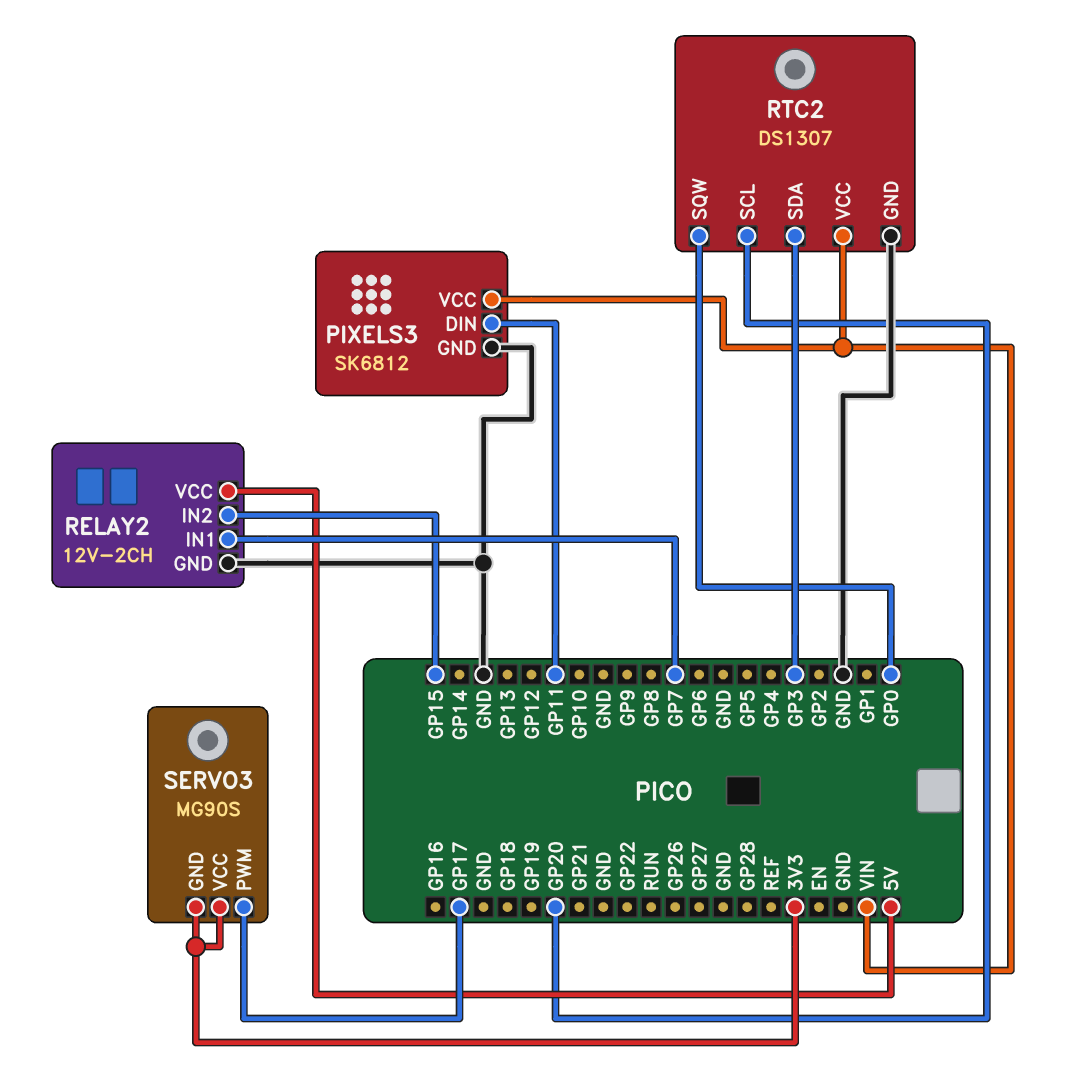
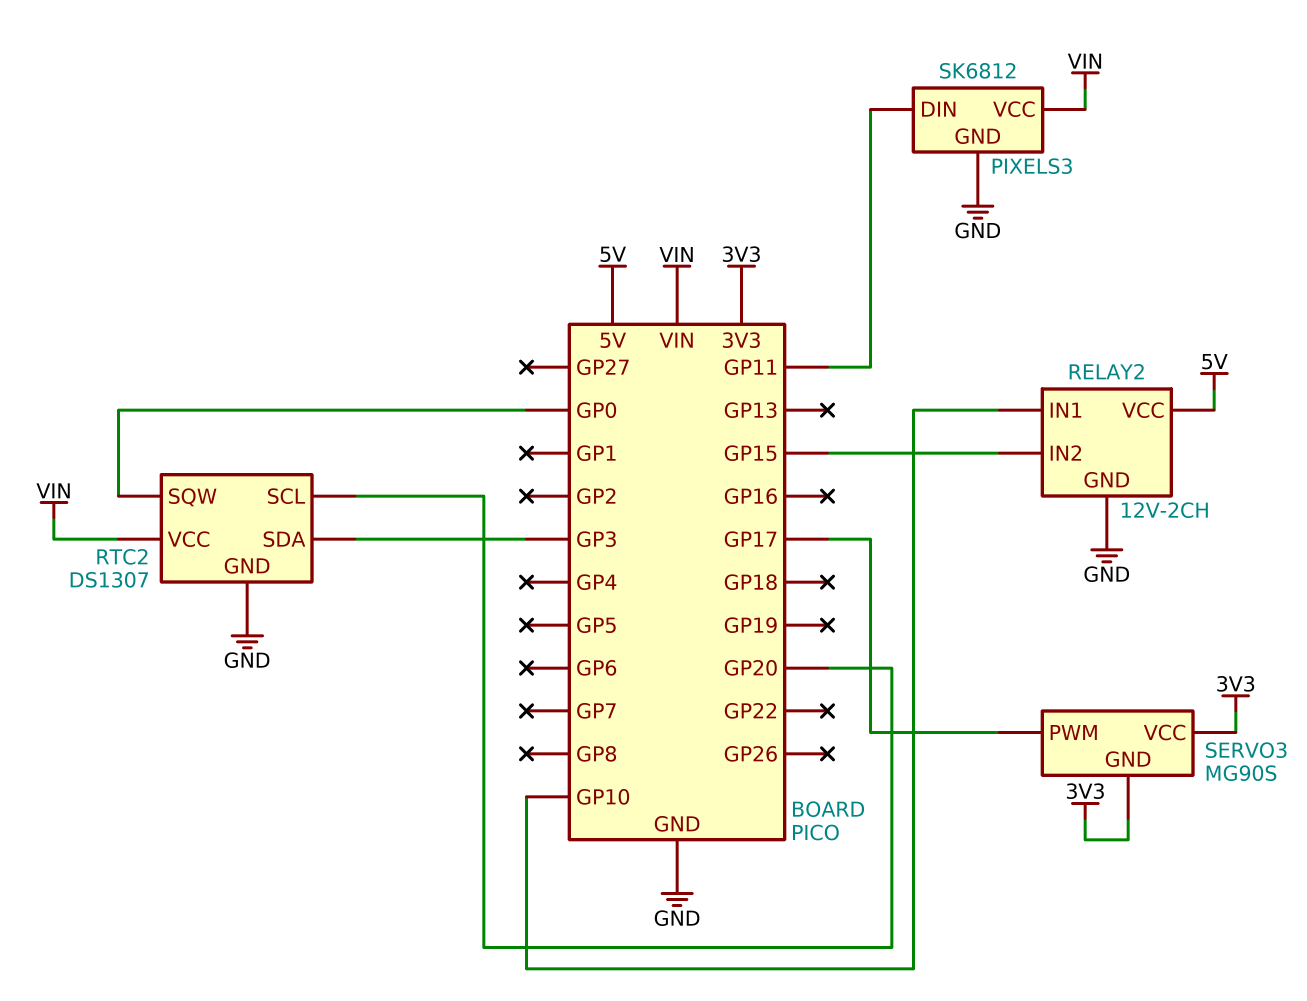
RELAY2 pin IN1: GP7 -> GP10

